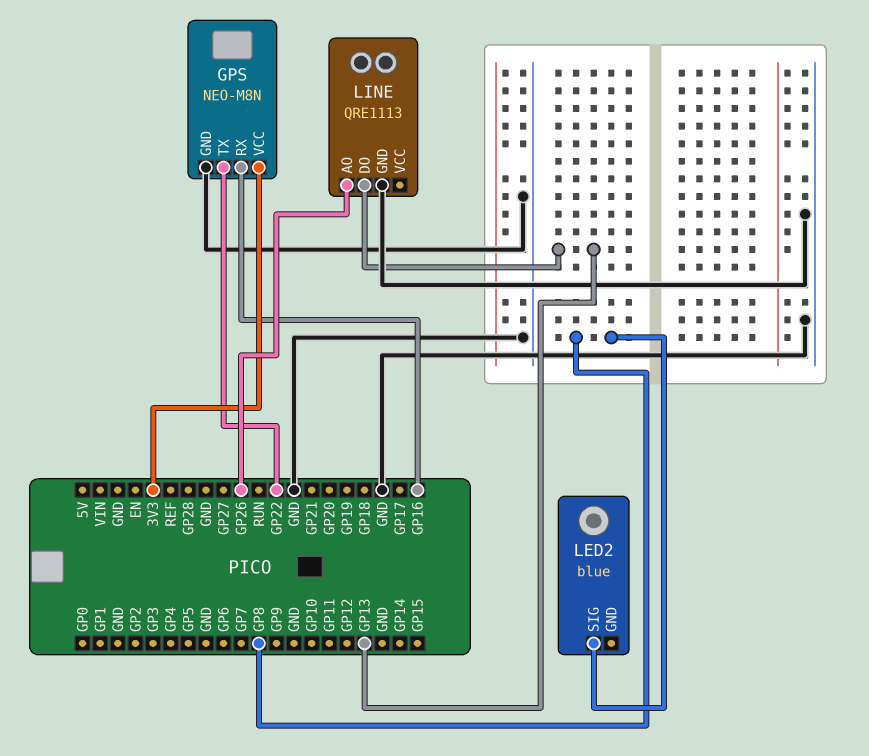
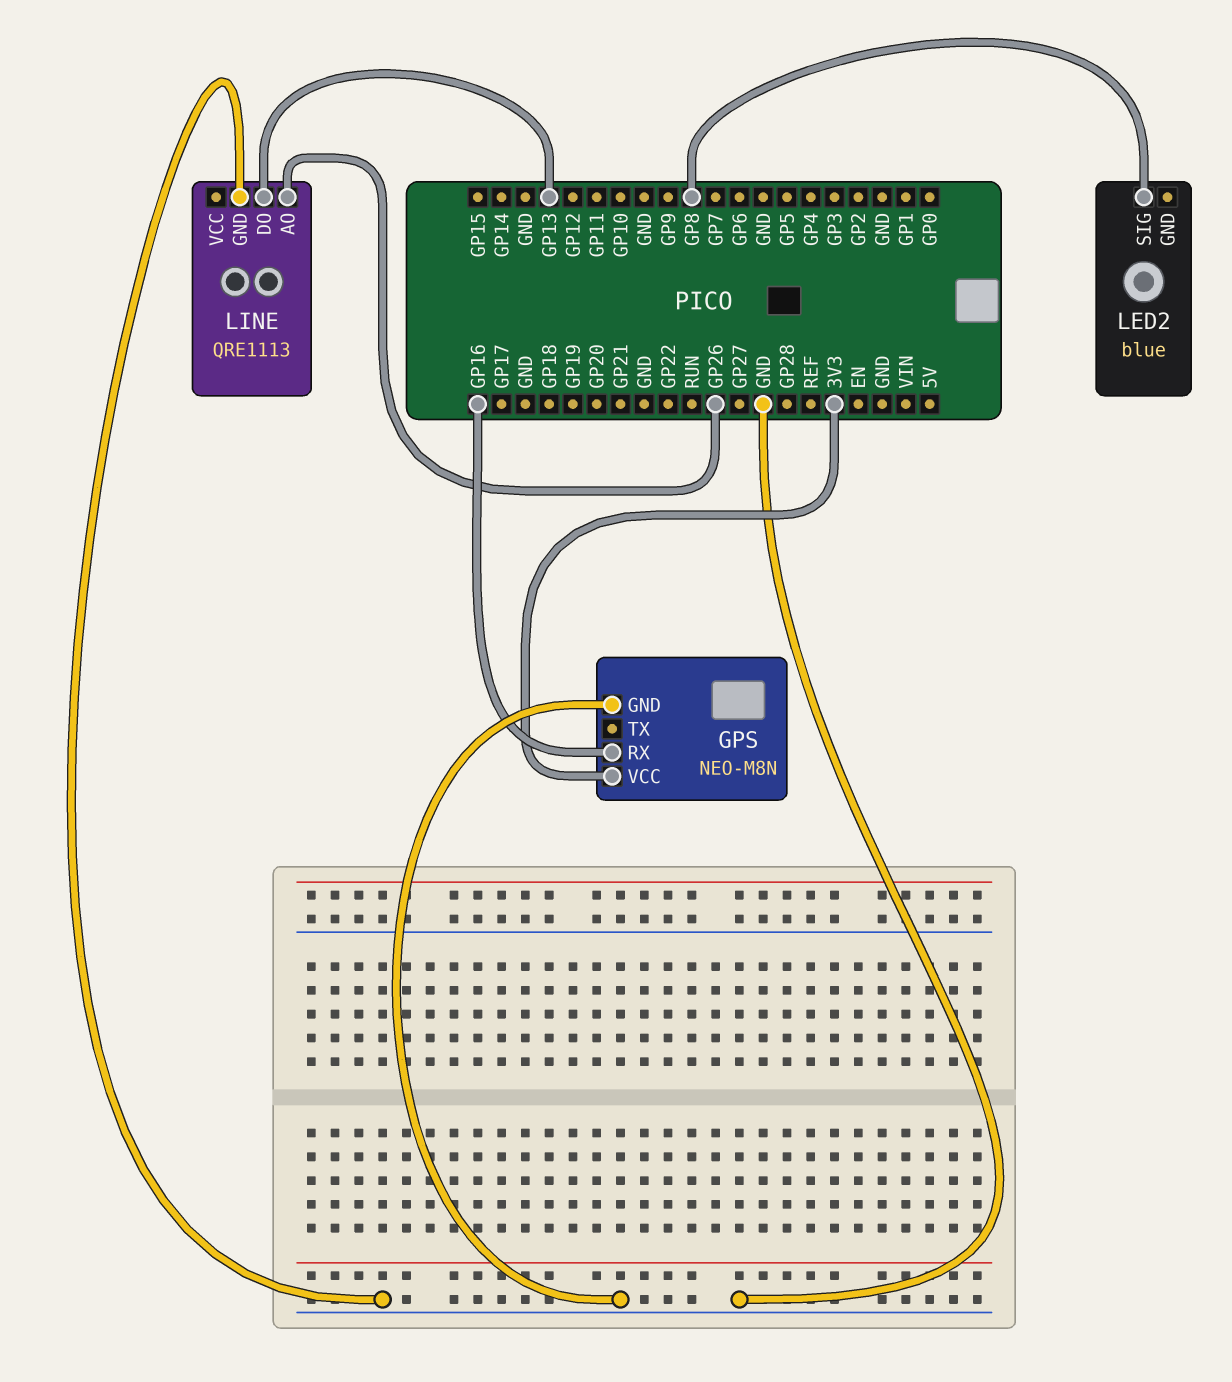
GPS pin TX: GP22 -> none

